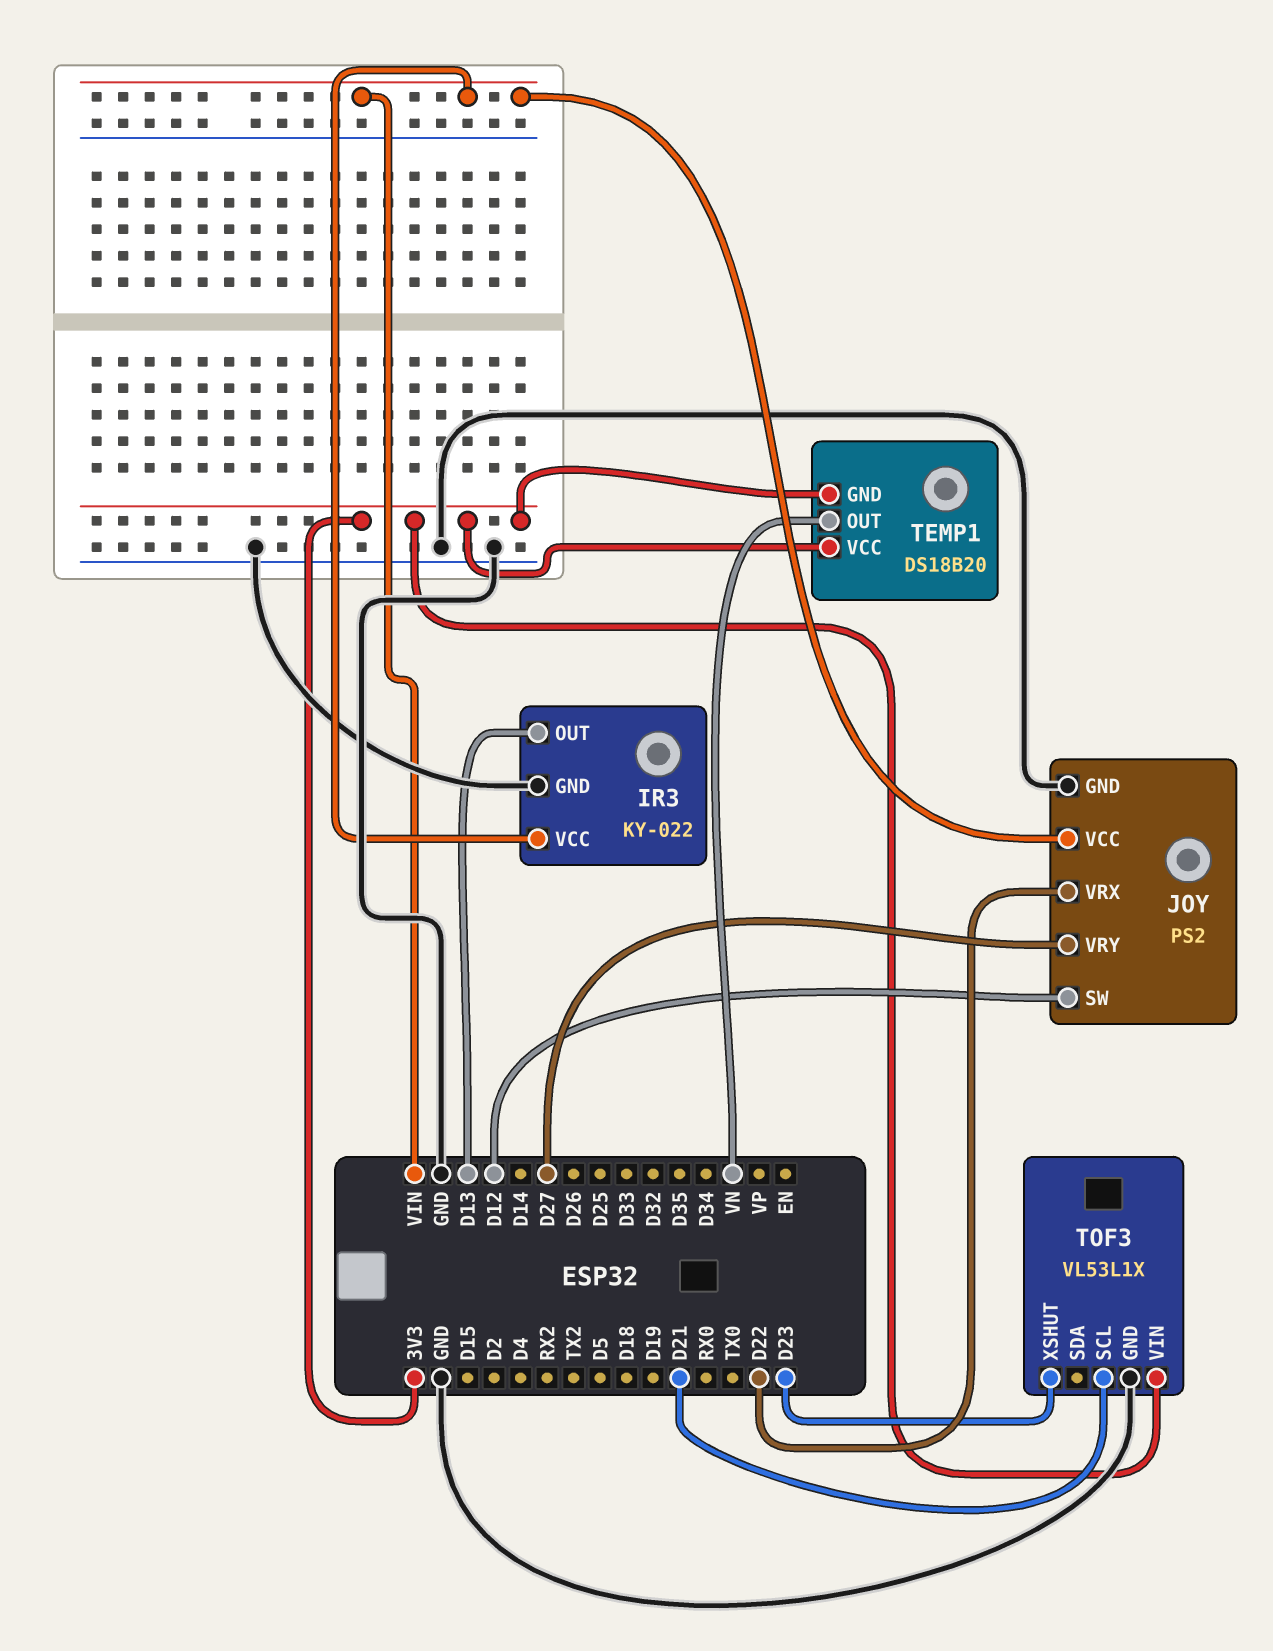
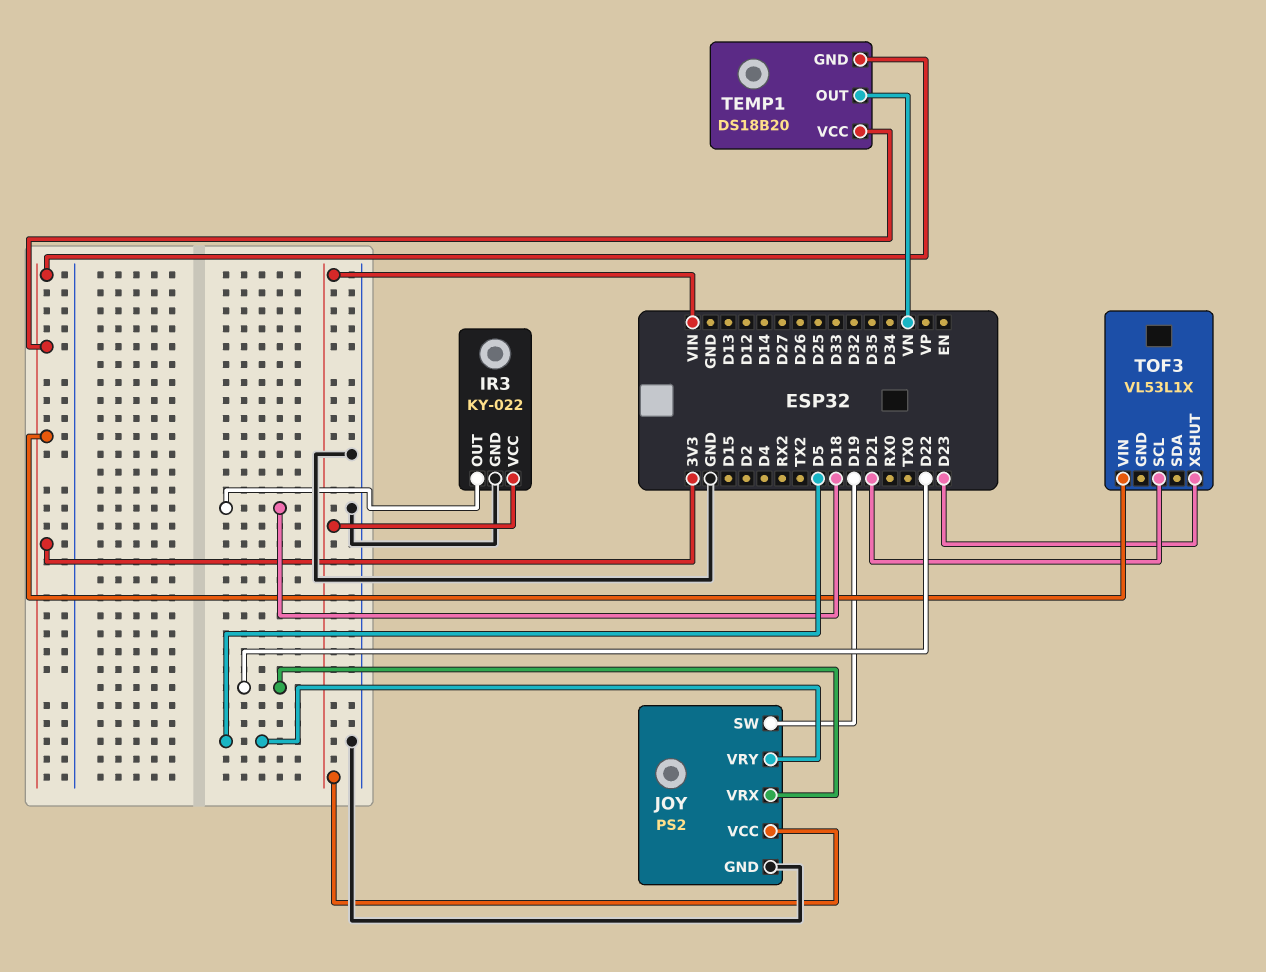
IR3 pin OUT: D13 -> D18
JOY pin SW: D12 -> D19
JOY pin VRY: D27 -> D5
TOF3 pin GND: GND -> none

